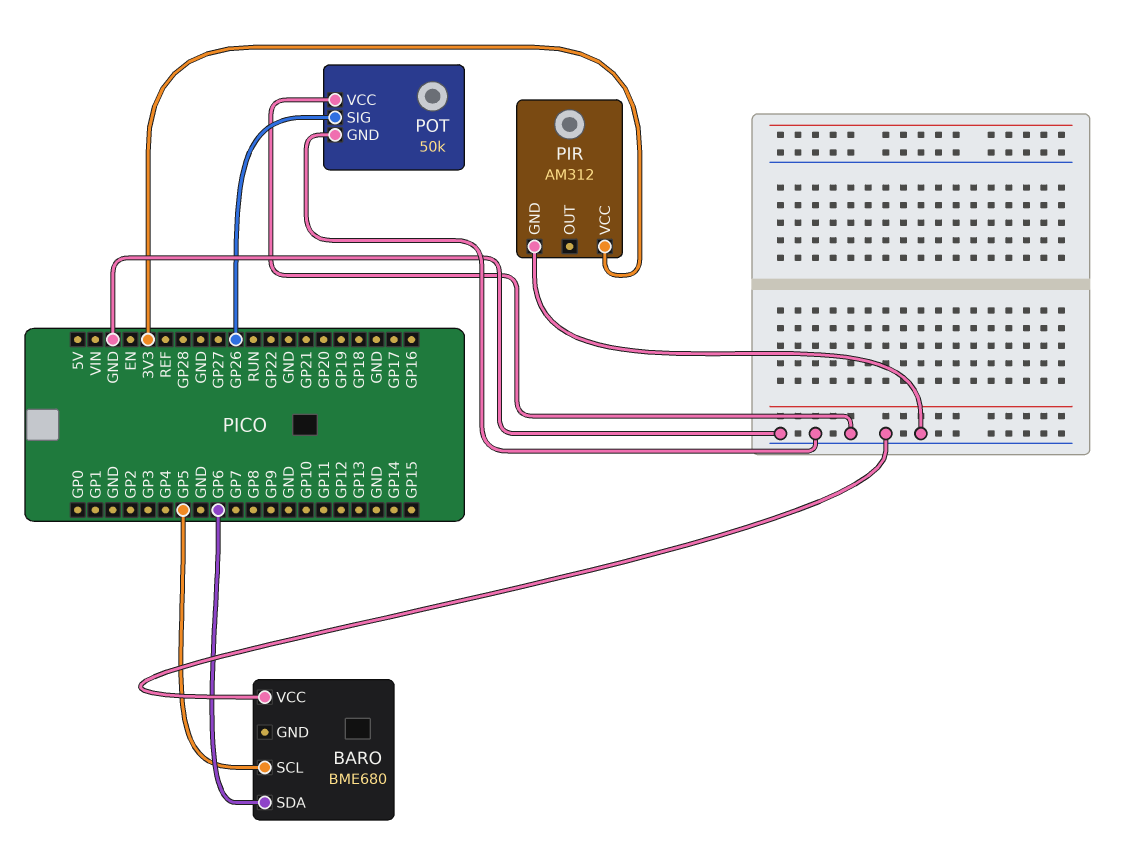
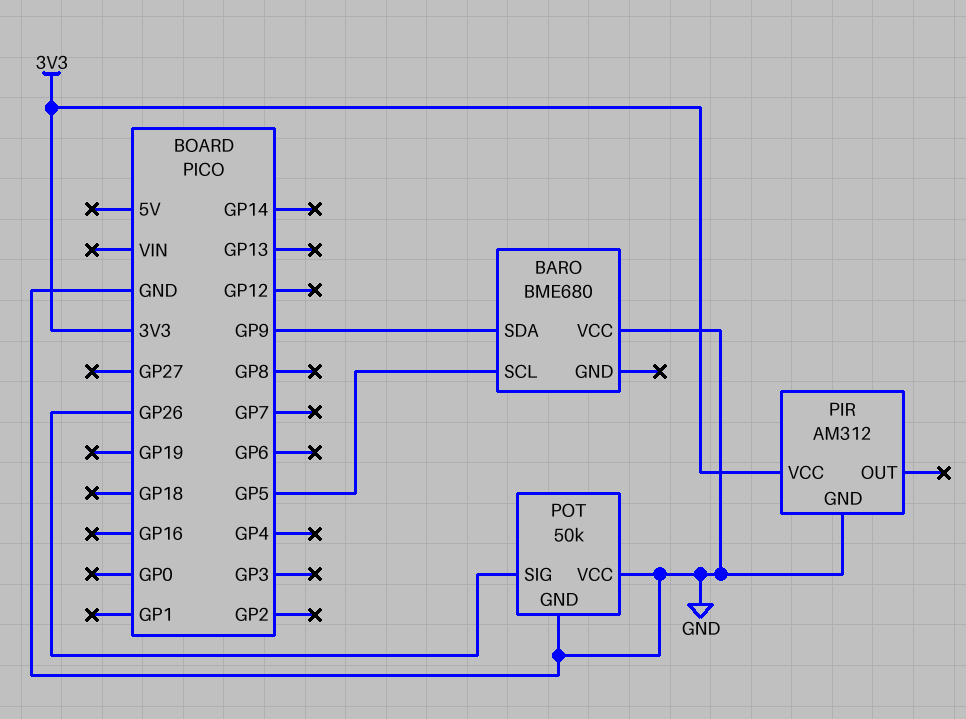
BARO pin SDA: GP6 -> GP9

